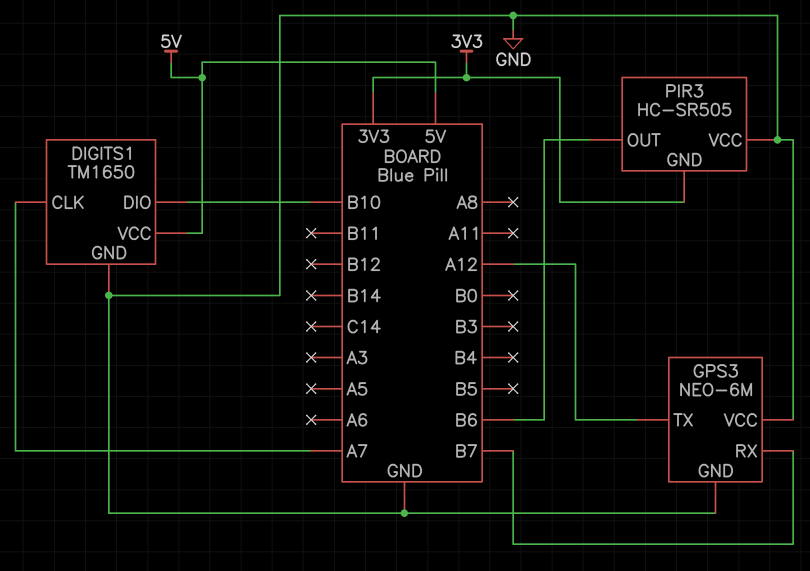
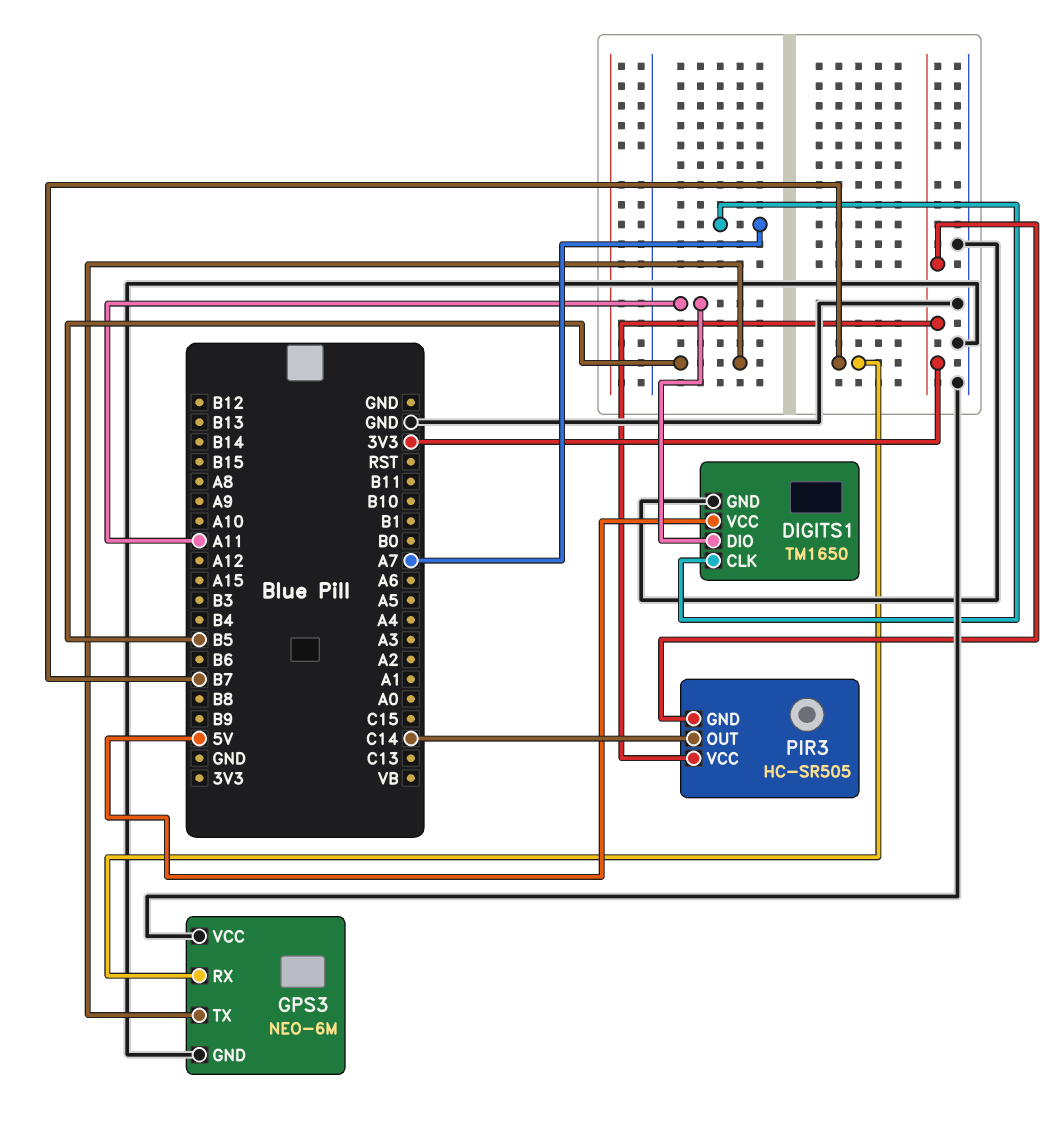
DIGITS1 pin DIO: B10 -> A11
GPS3 pin TX: A12 -> B5
PIR3 pin OUT: B6 -> C14
PIR3 pin VCC: GND -> 3V3

